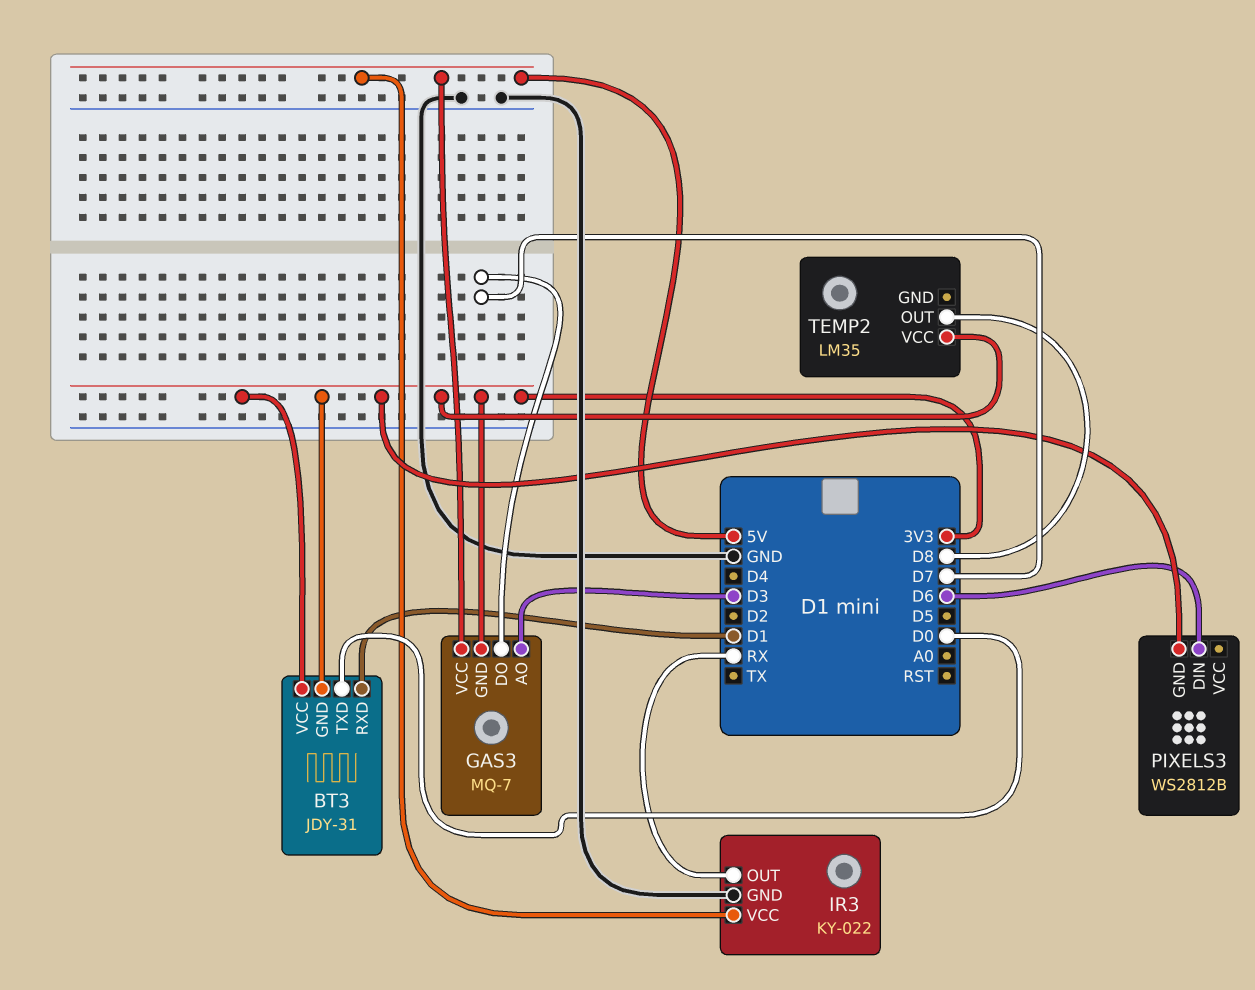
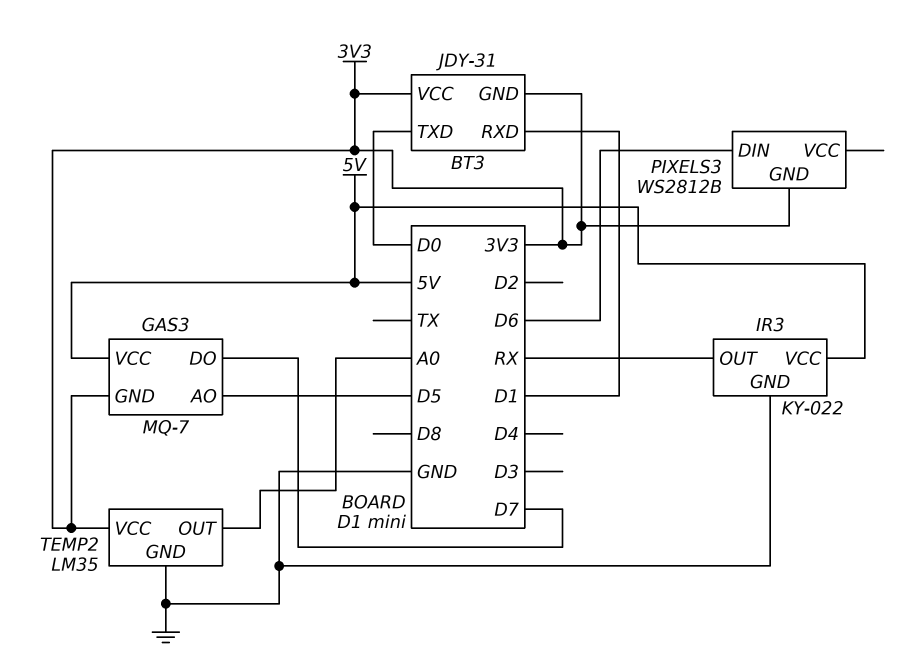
GAS3 pin AO: D3 -> D5
TEMP2 pin GND: none -> GND
TEMP2 pin OUT: D8 -> A0

